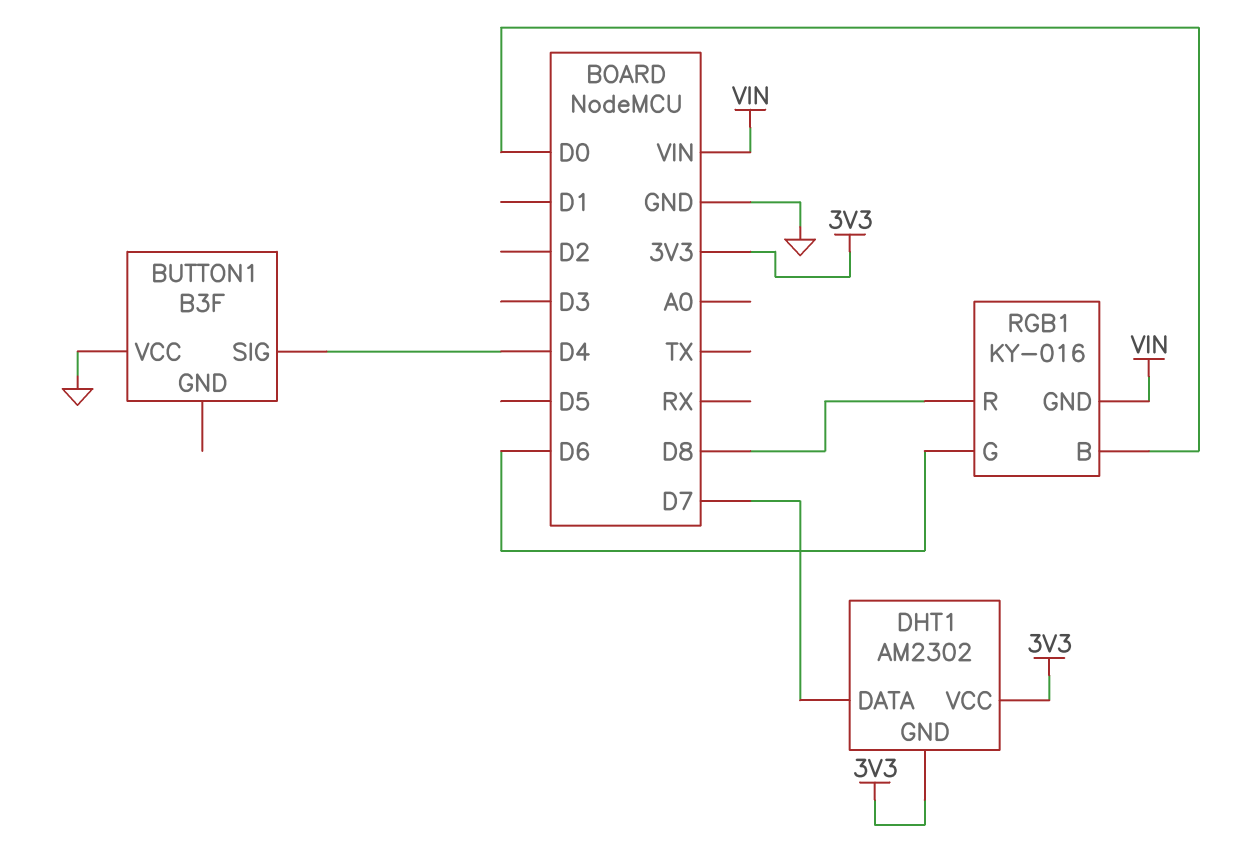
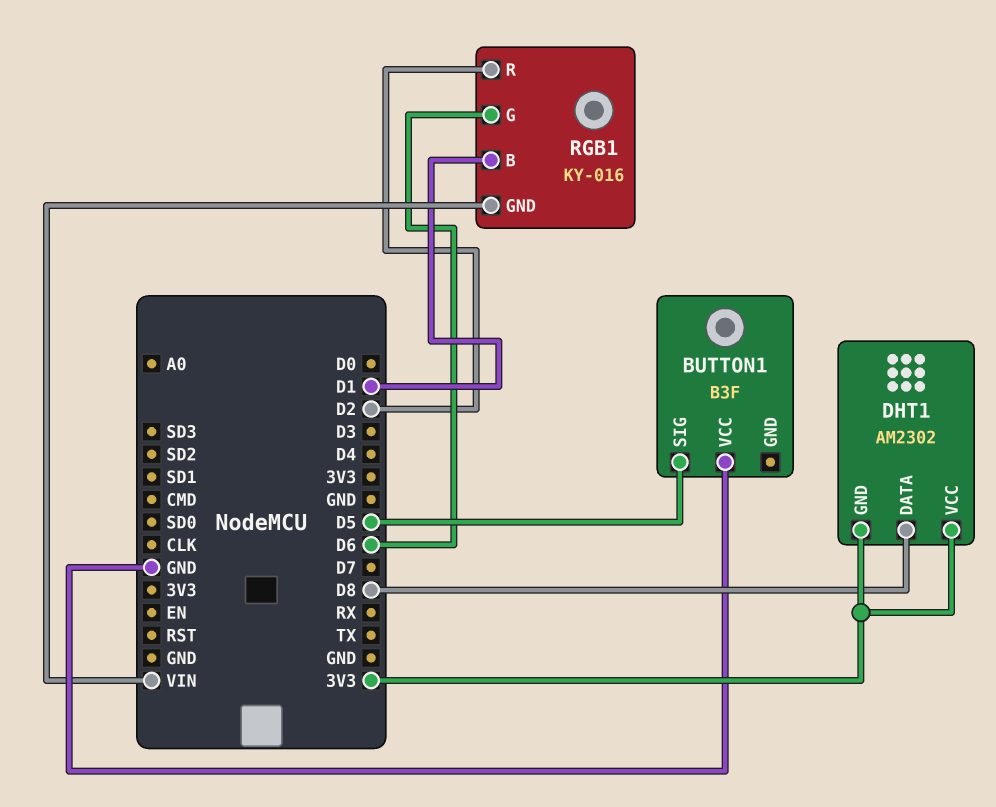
BUTTON1 pin SIG: D4 -> D5
DHT1 pin DATA: D7 -> D8
RGB1 pin B: D0 -> D1
RGB1 pin R: D8 -> D2

